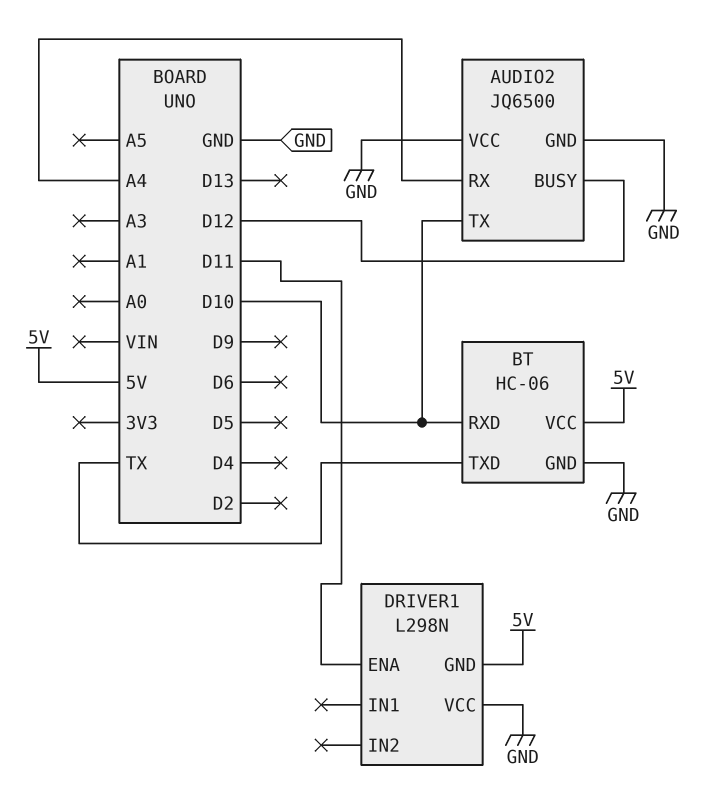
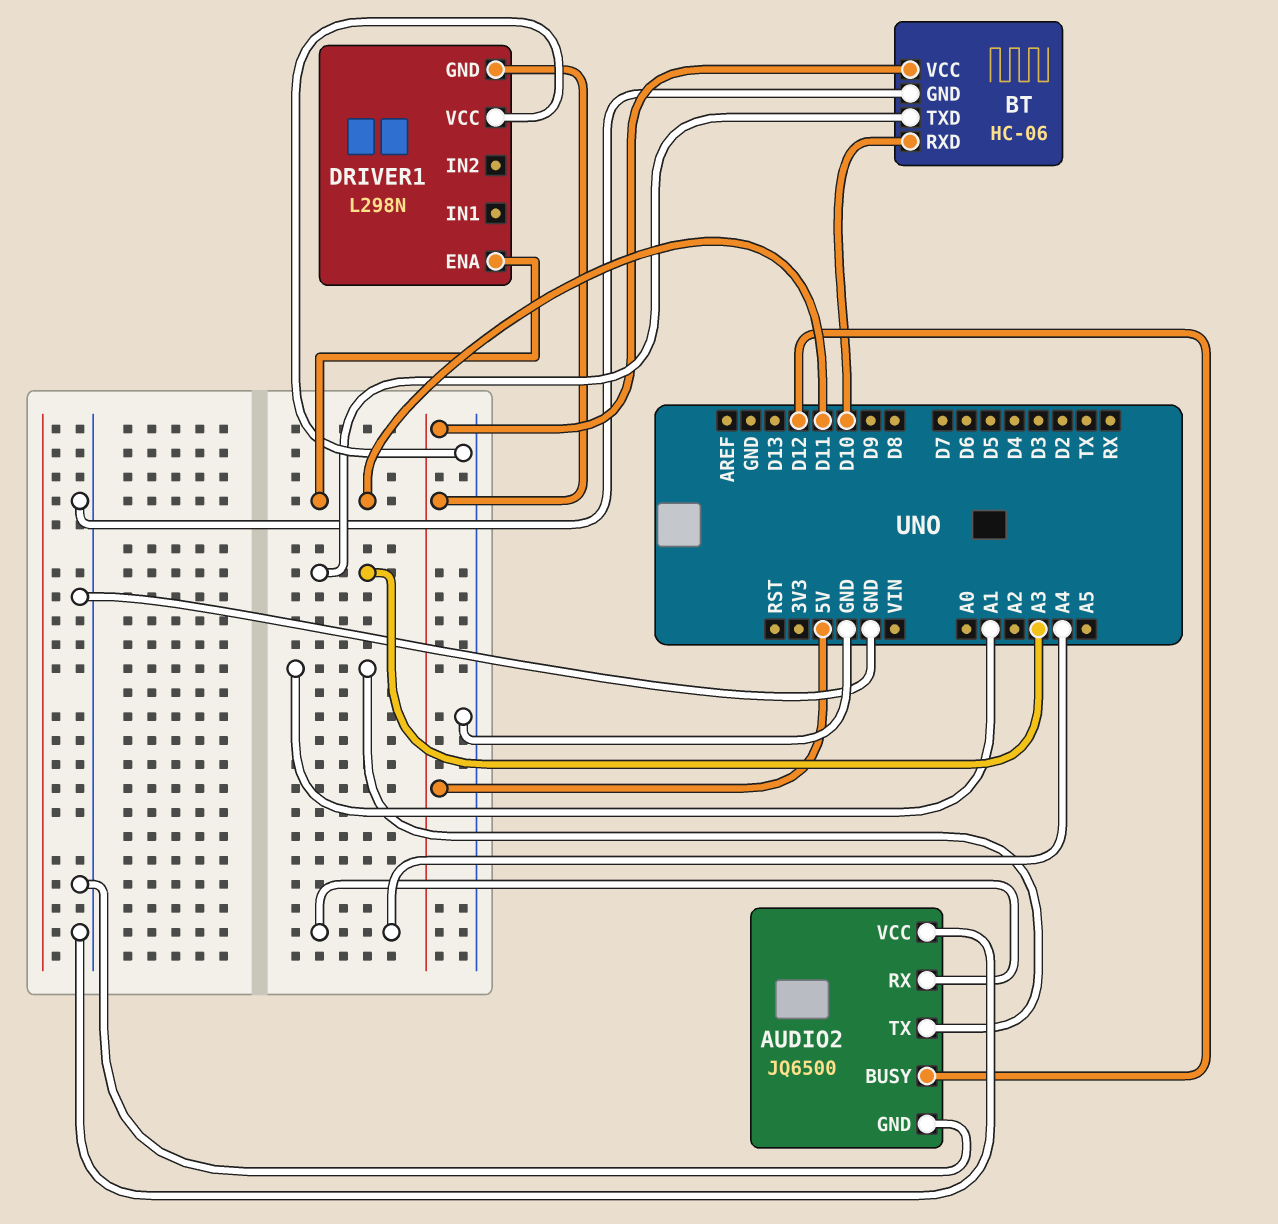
AUDIO2 pin TX: D10 -> A1
BT pin TXD: TX -> A3

